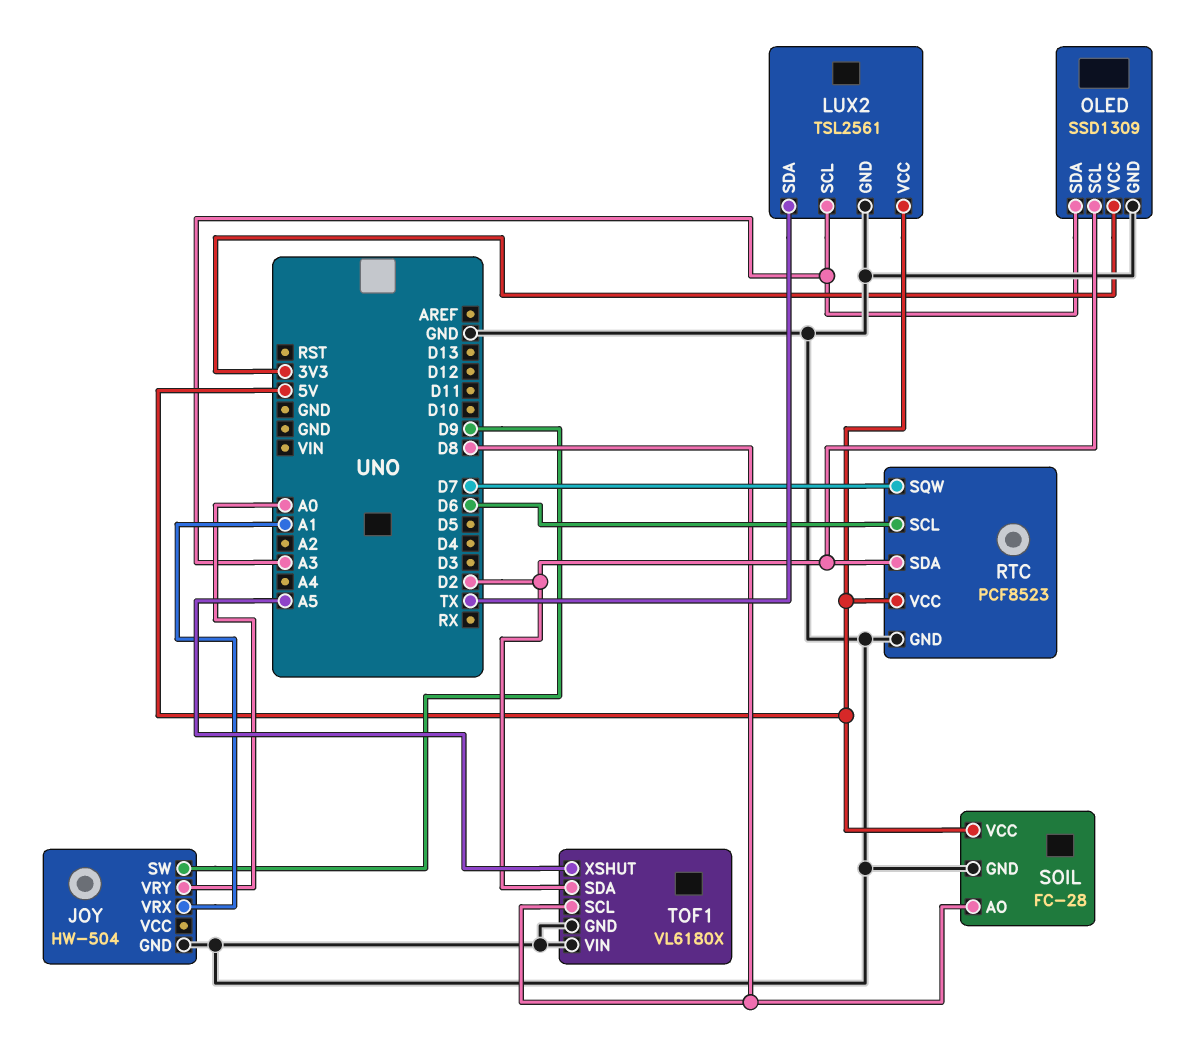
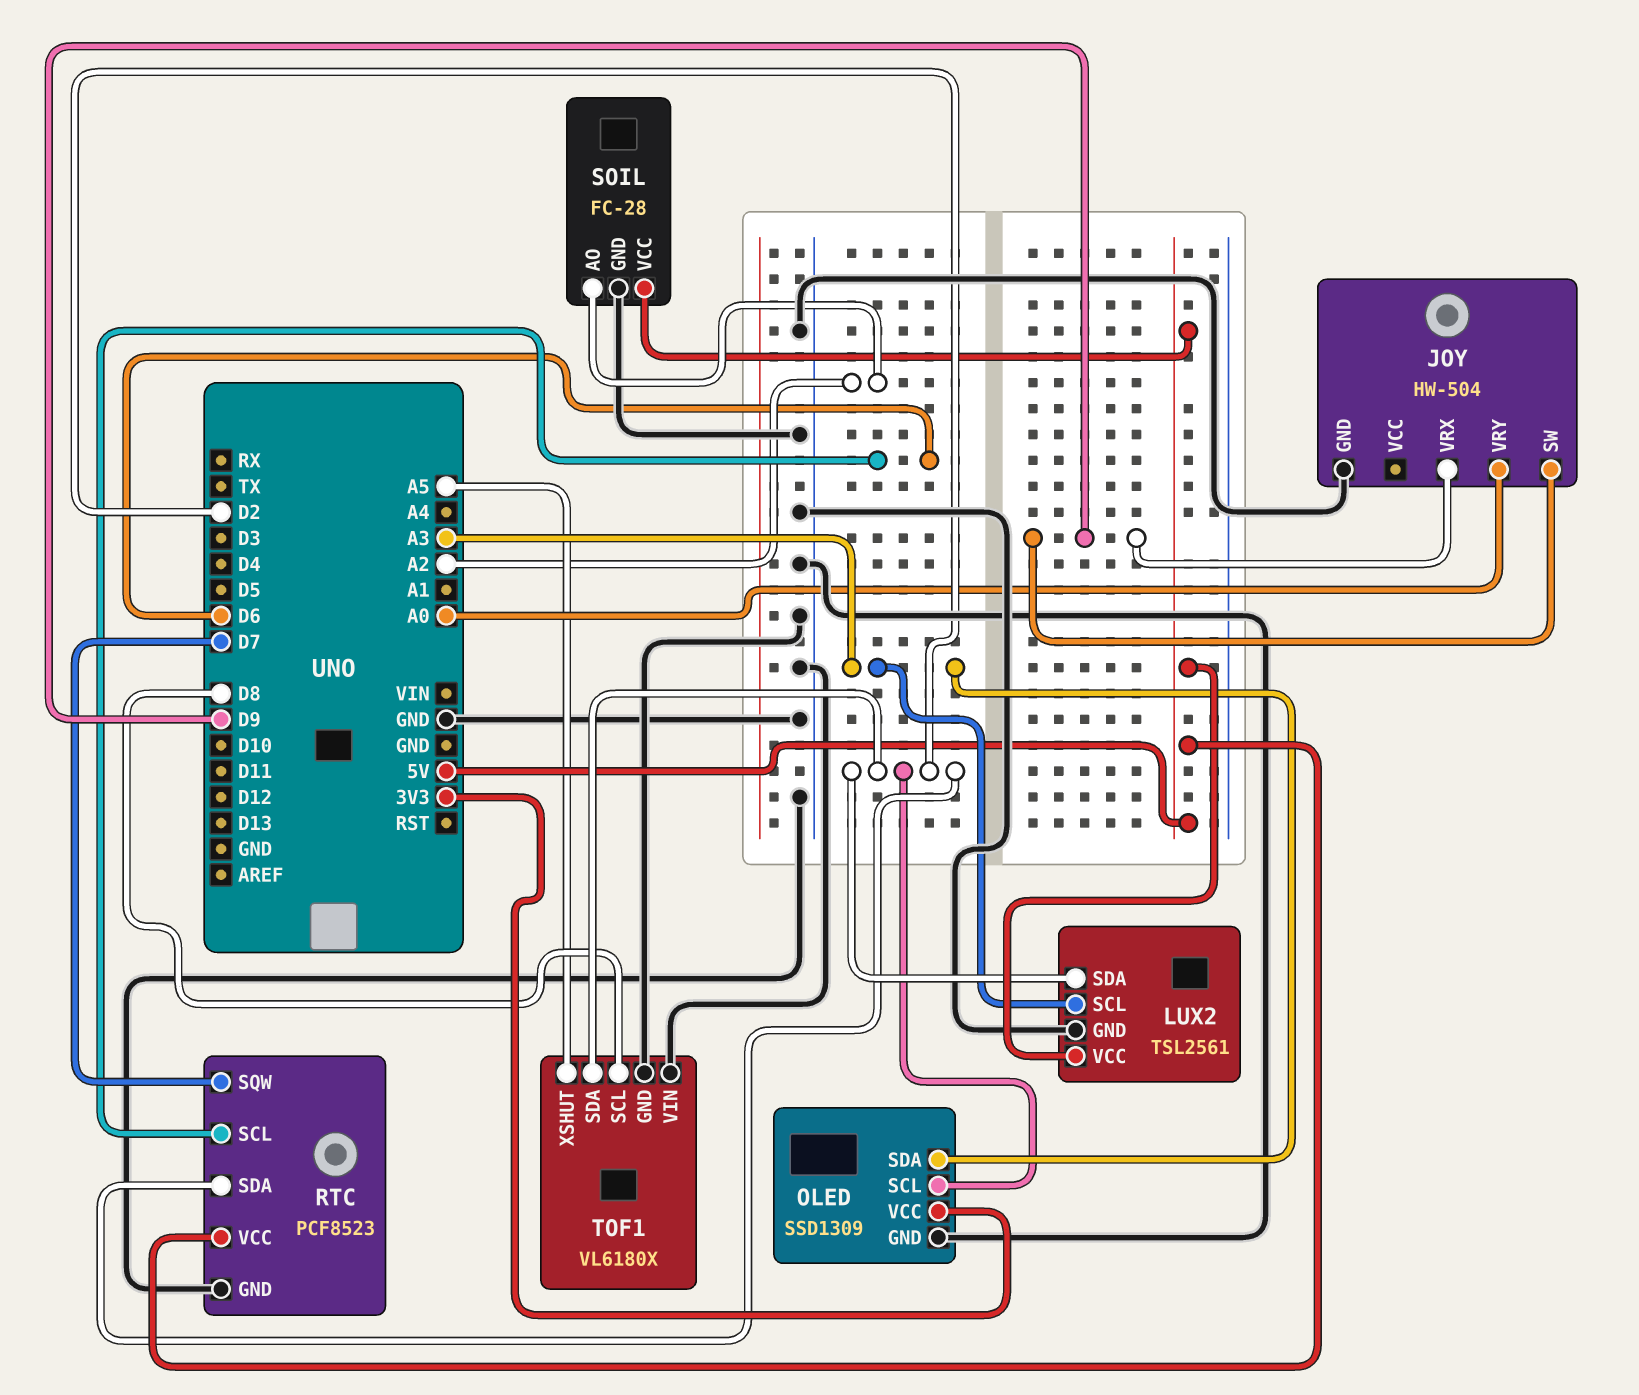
JOY pin VRX: A1 -> D9
LUX2 pin SDA: TX -> D2
SOIL pin AO: D8 -> A2

